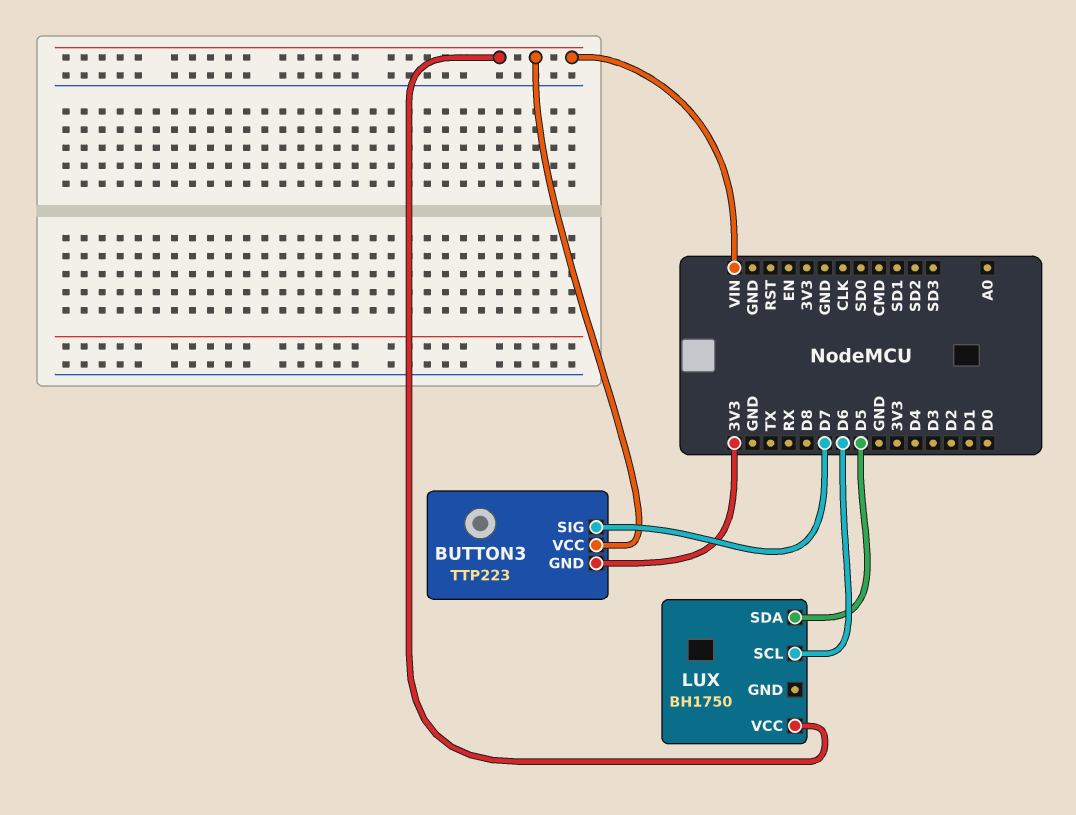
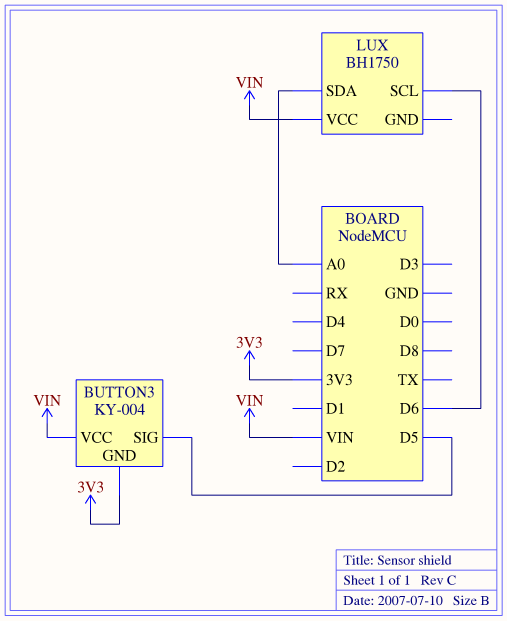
BUTTON3: TTP223 -> KY-004
BUTTON3 pin SIG: D7 -> D5
LUX pin SDA: D5 -> A0

